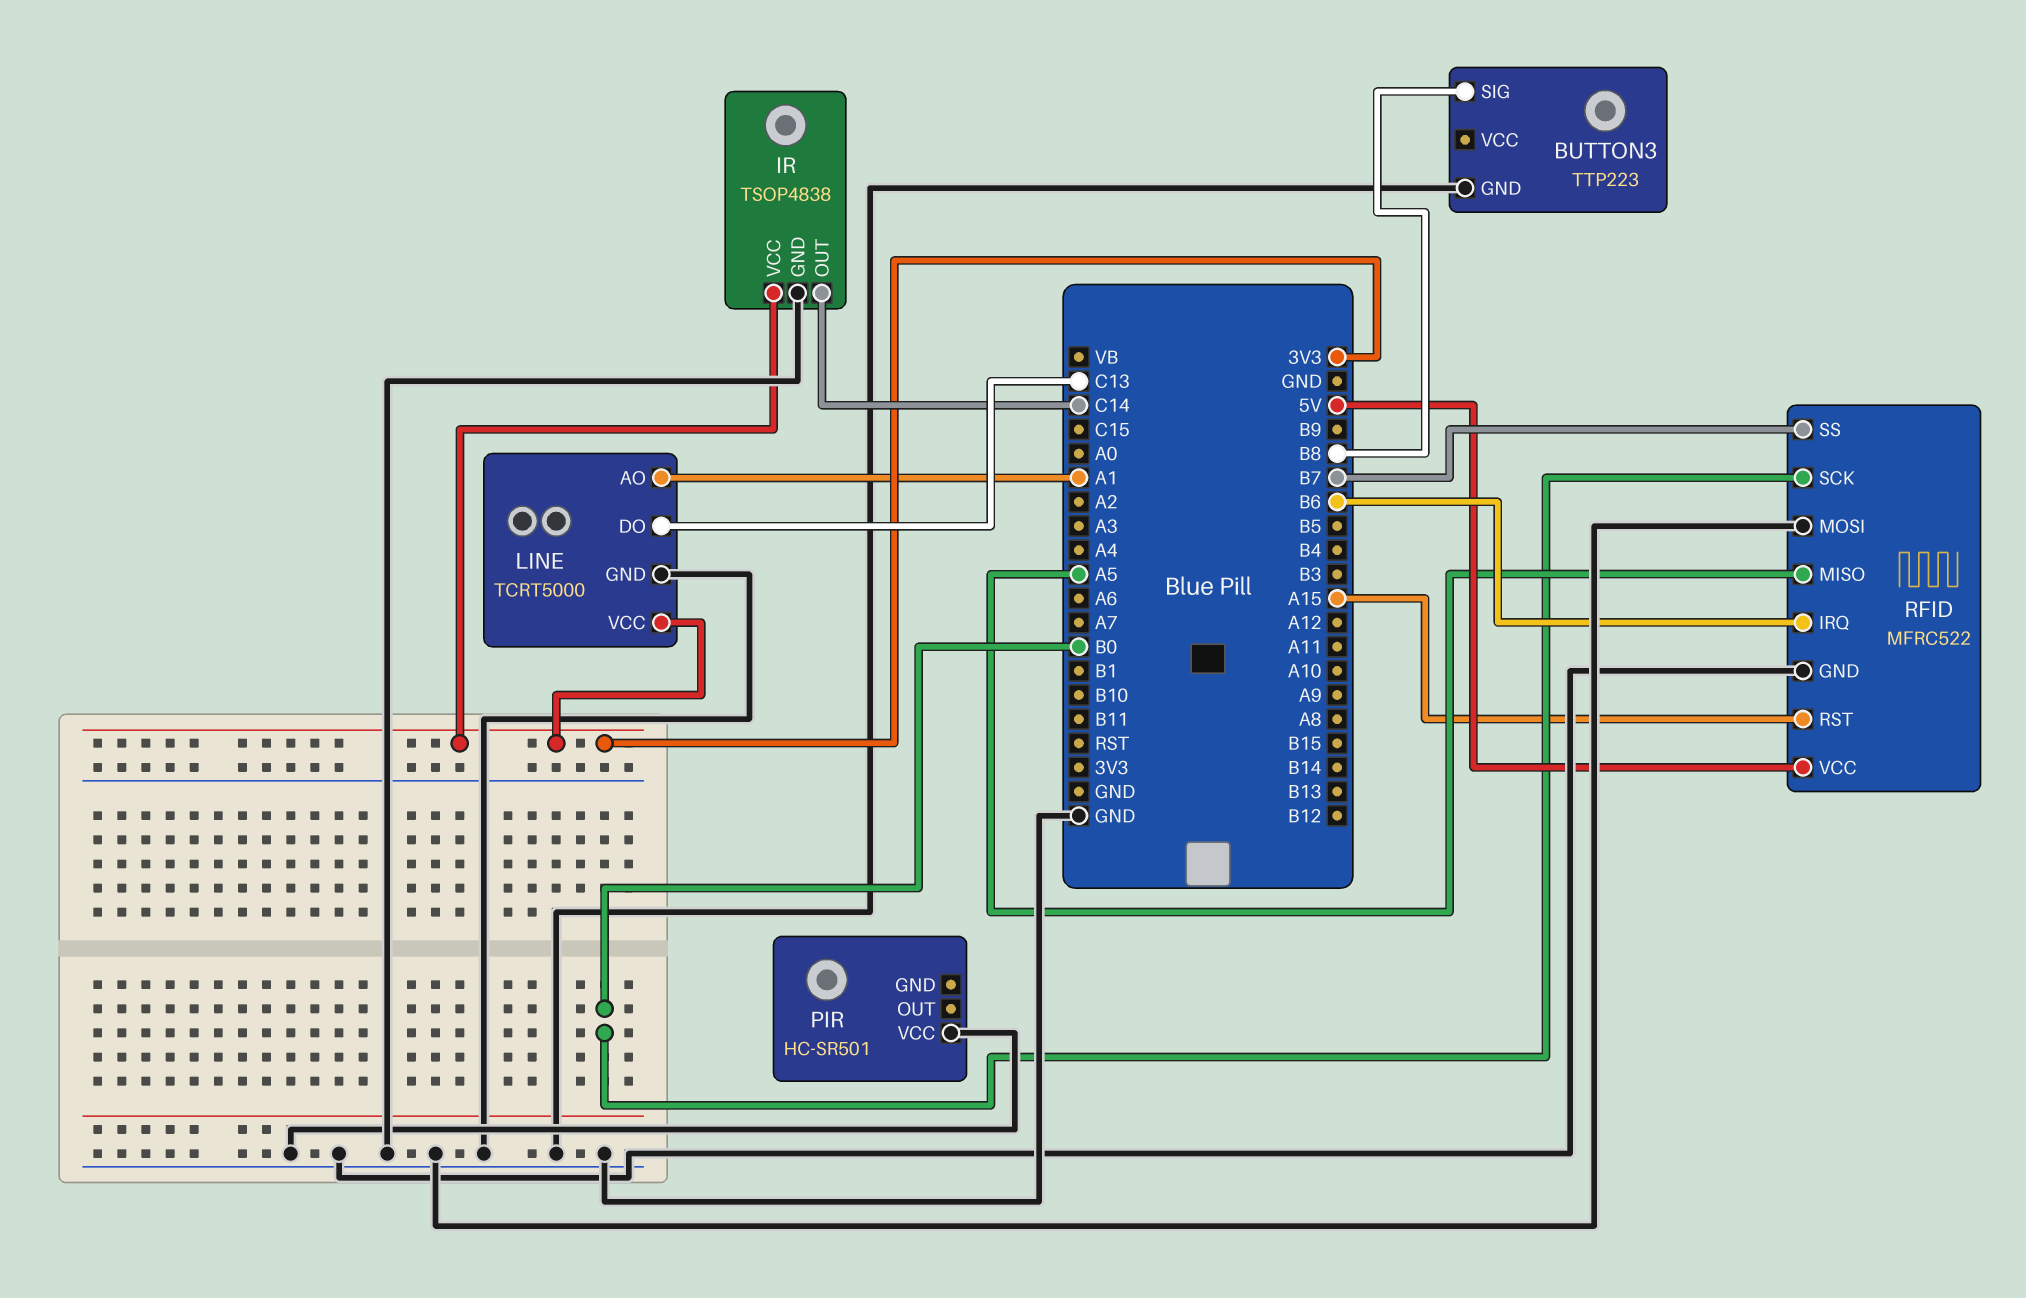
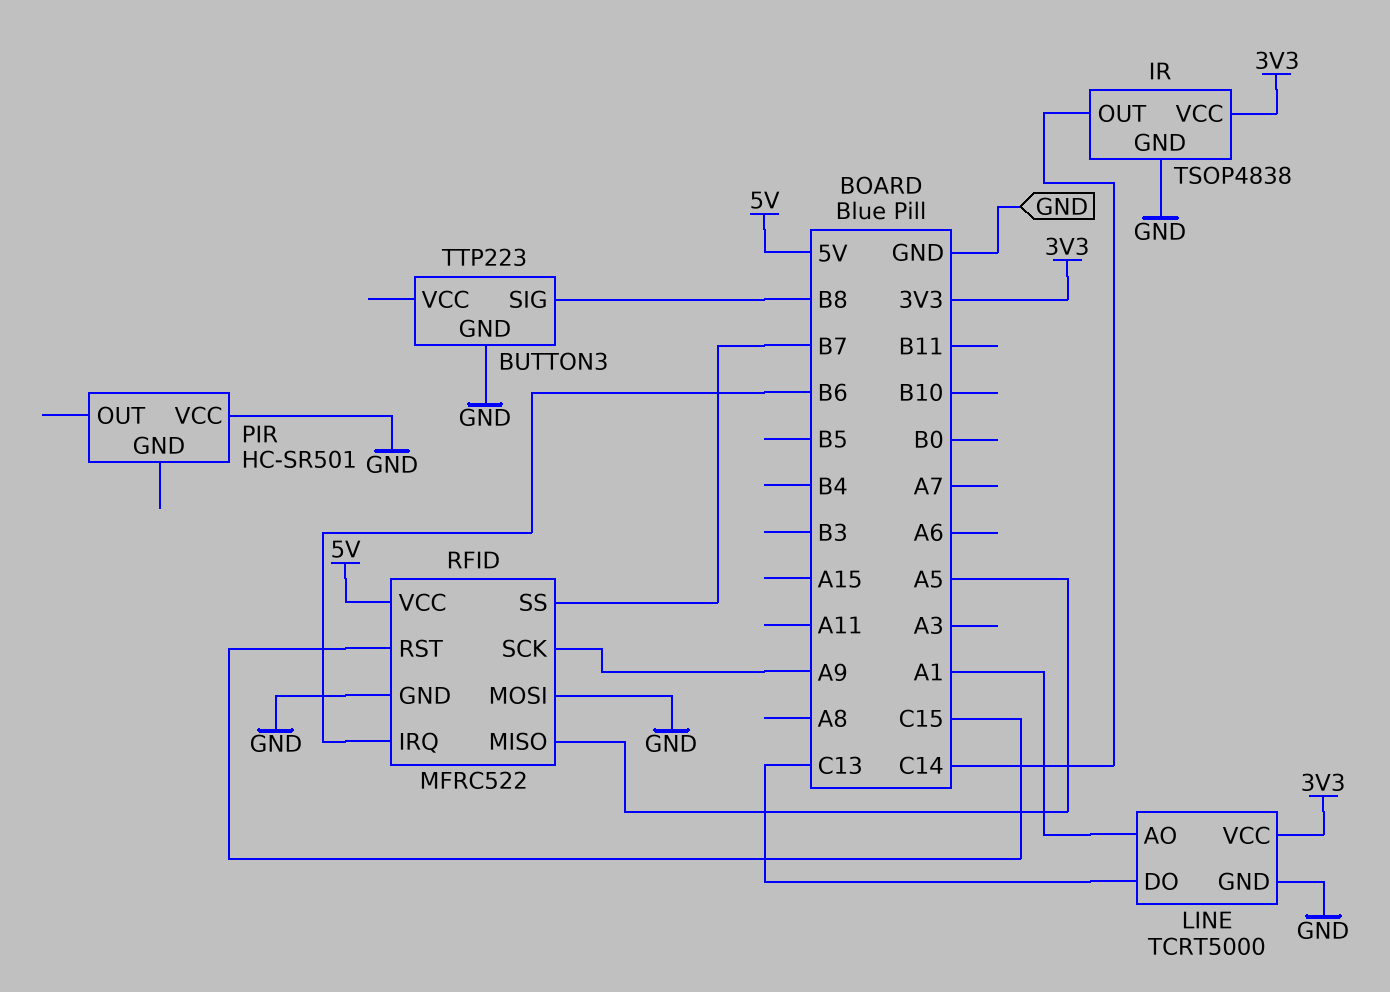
RFID pin RST: A15 -> C15
RFID pin SCK: B0 -> A9

